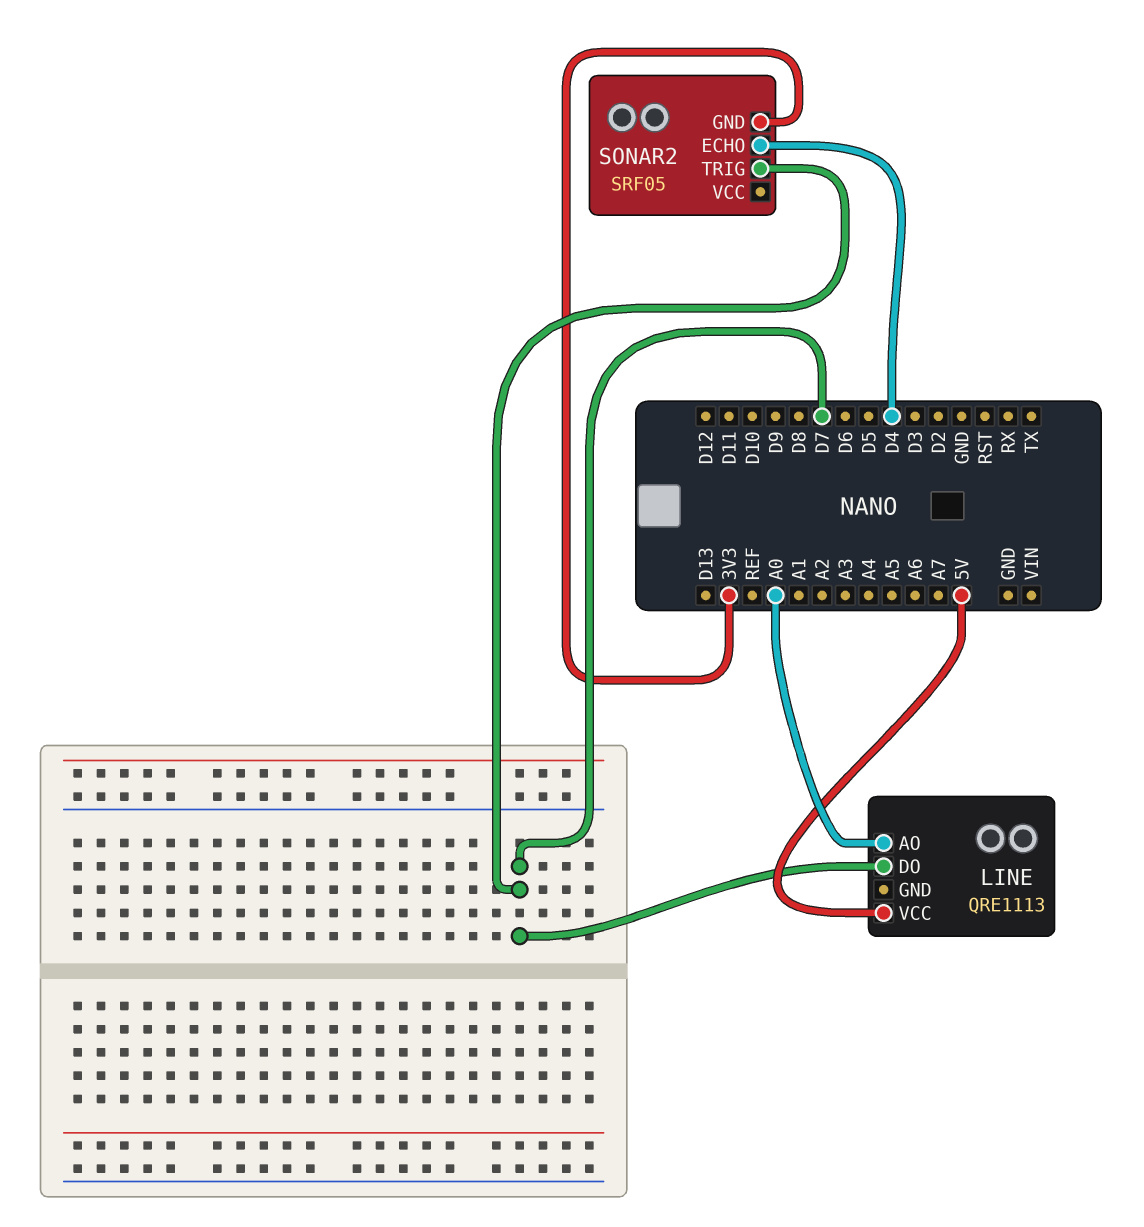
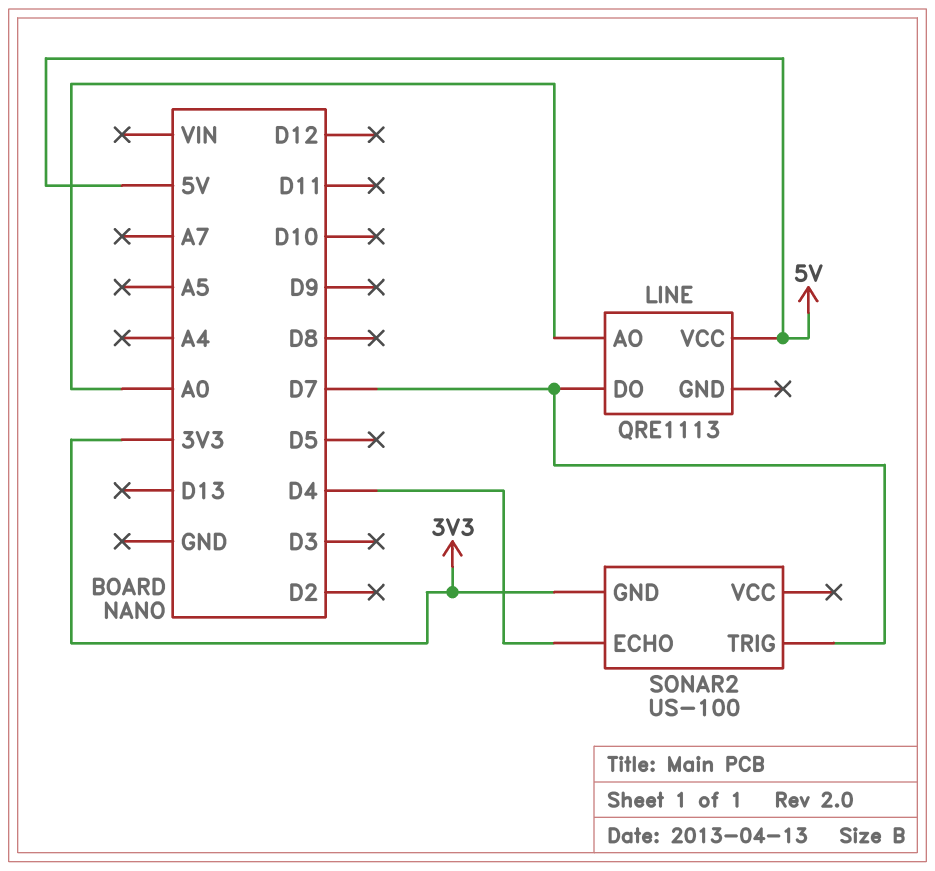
SONAR2: SRF05 -> US-100

